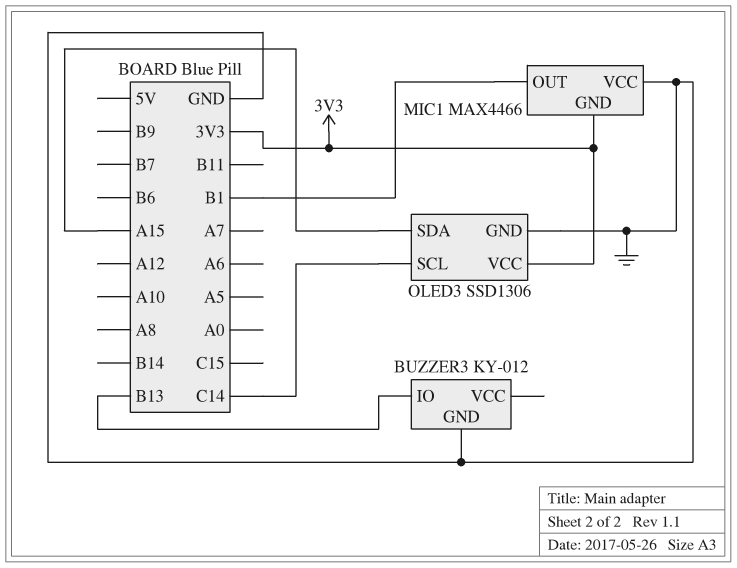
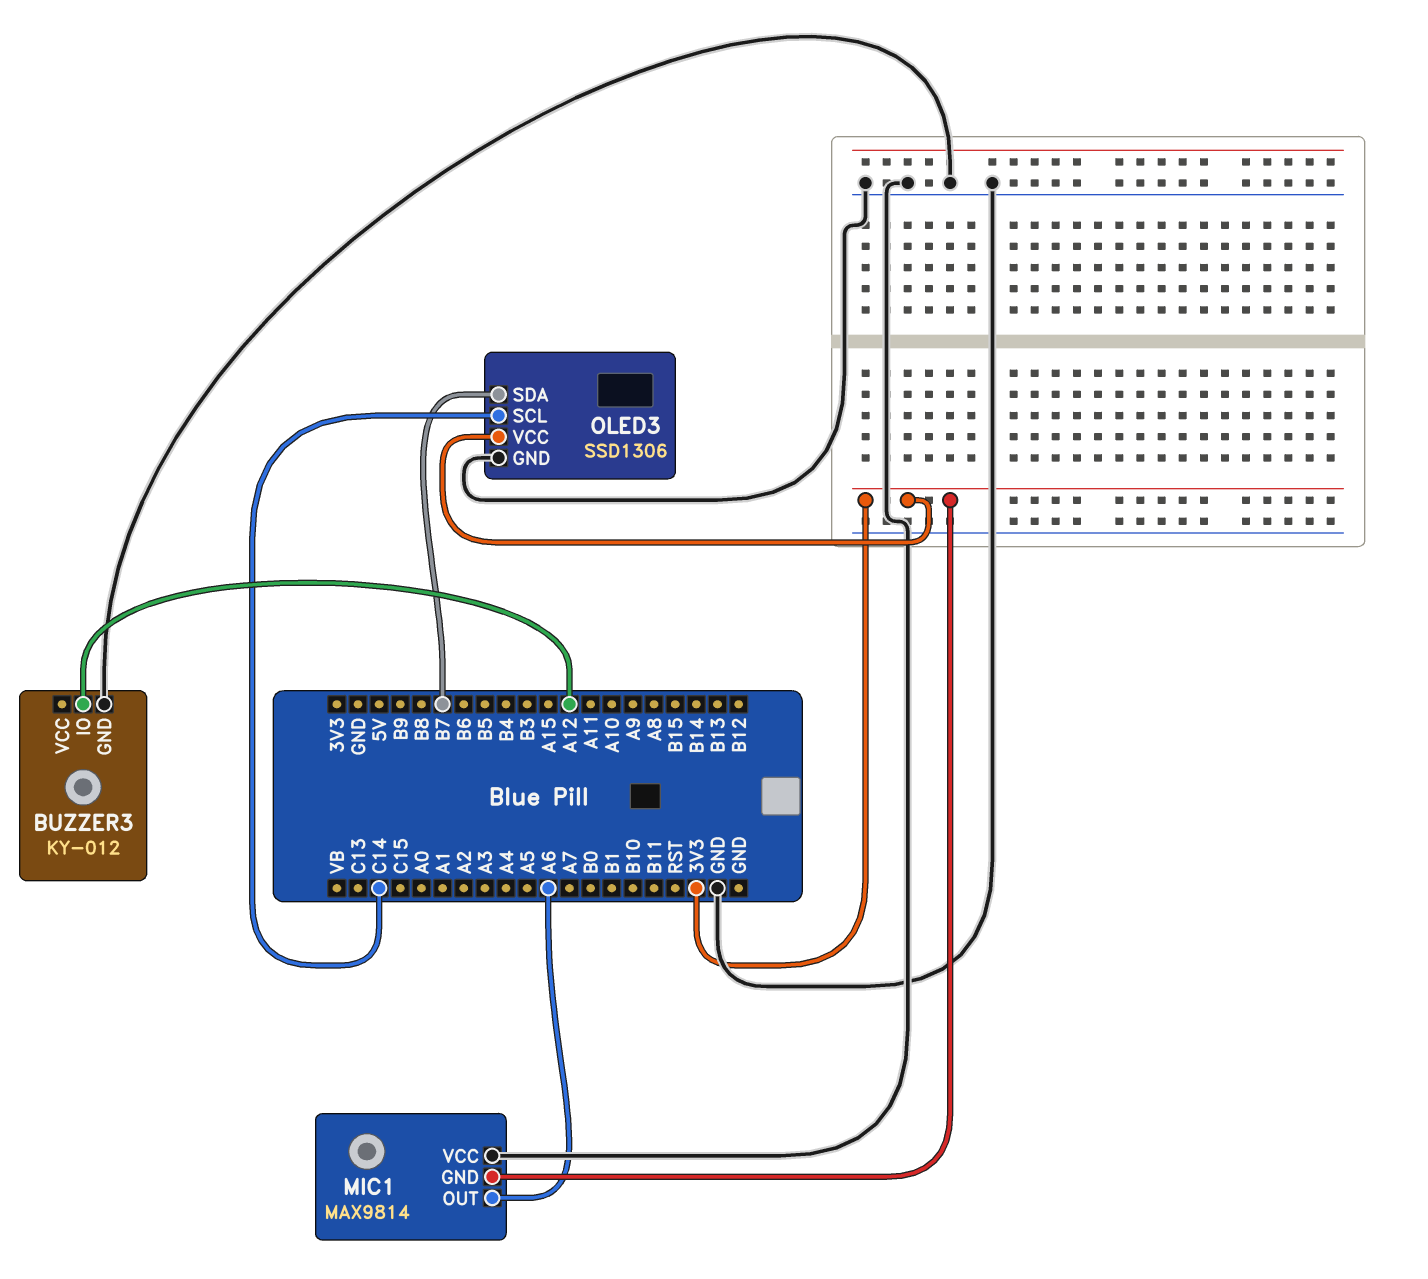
BUZZER3 pin IO: B13 -> A12
MIC1: MAX4466 -> MAX9814
MIC1 pin OUT: B1 -> A6
OLED3 pin SDA: A15 -> B7

